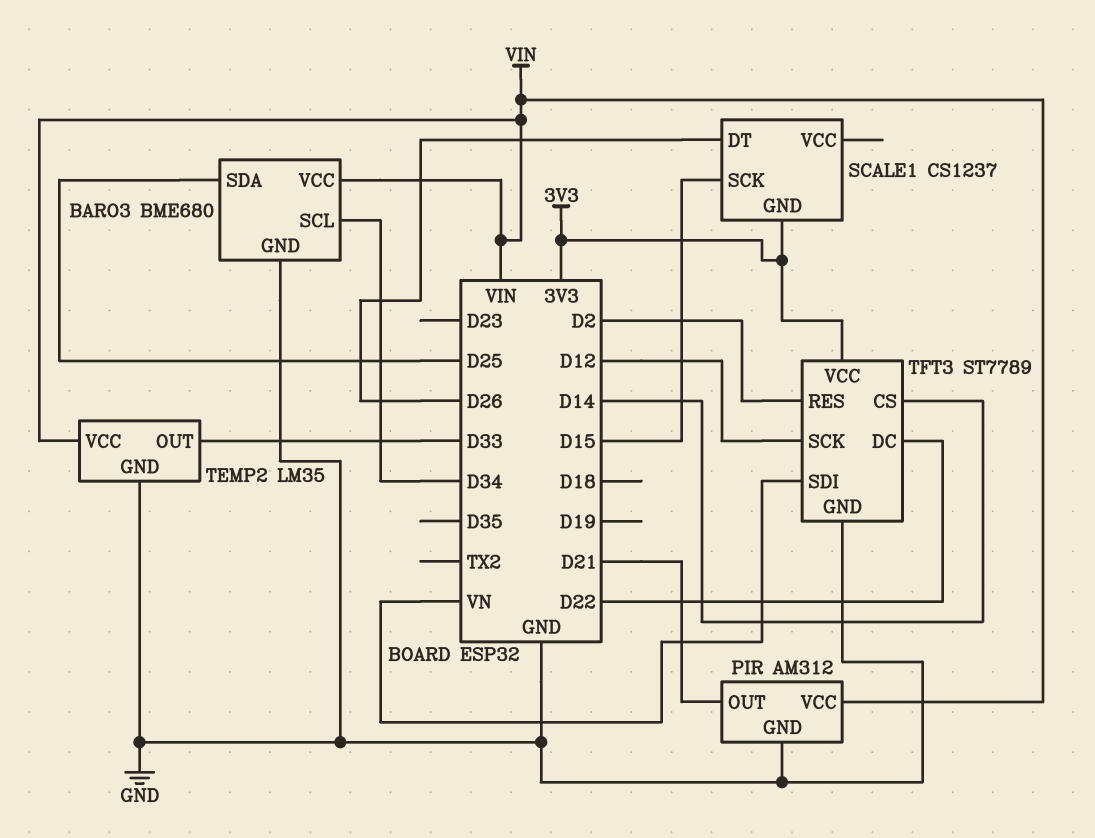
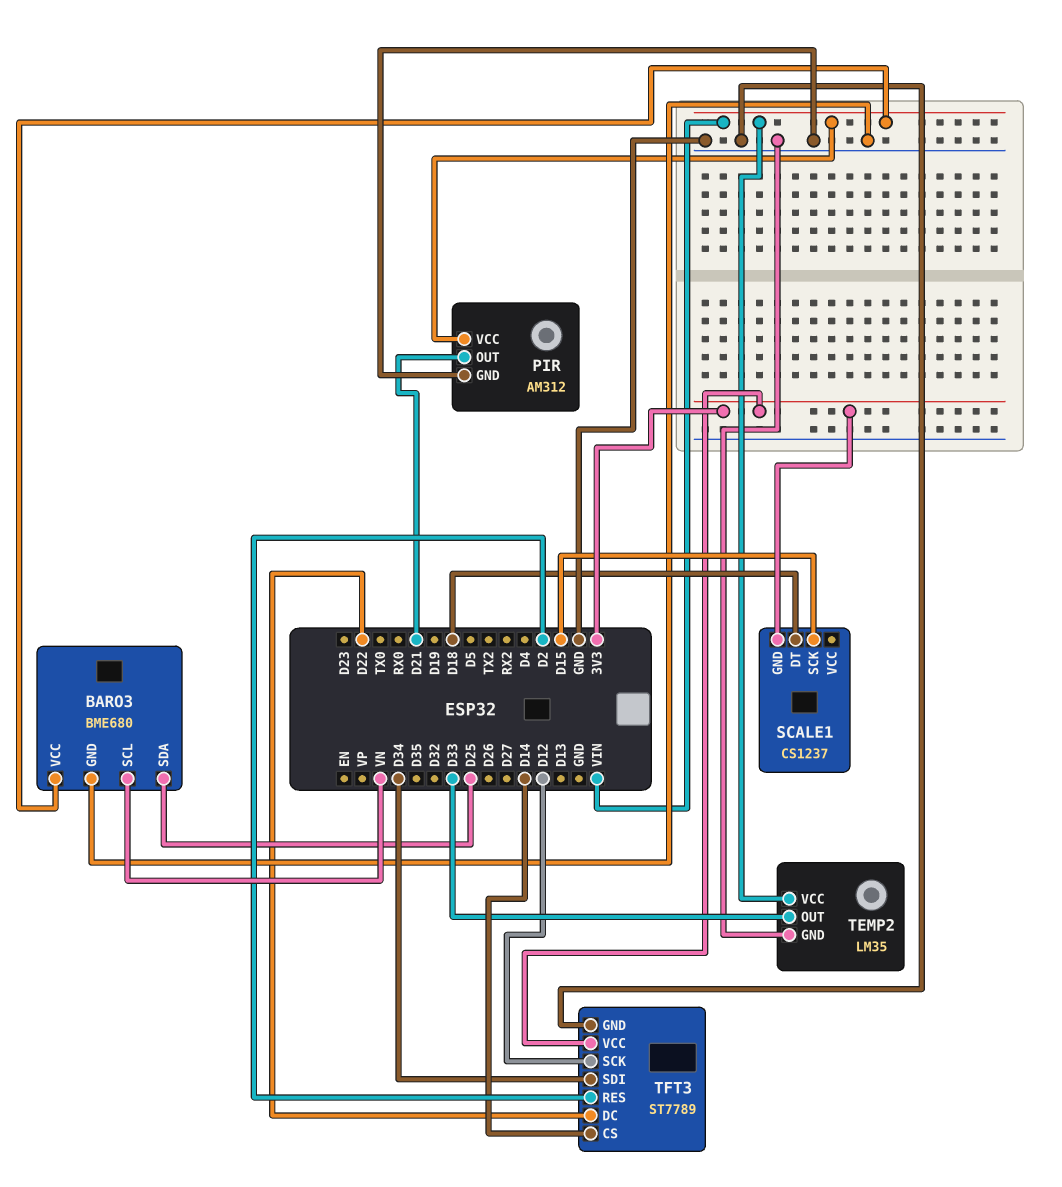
BARO3 pin SCL: D34 -> VN
SCALE1 pin DT: D26 -> D18
TFT3 pin SDI: VN -> D34

